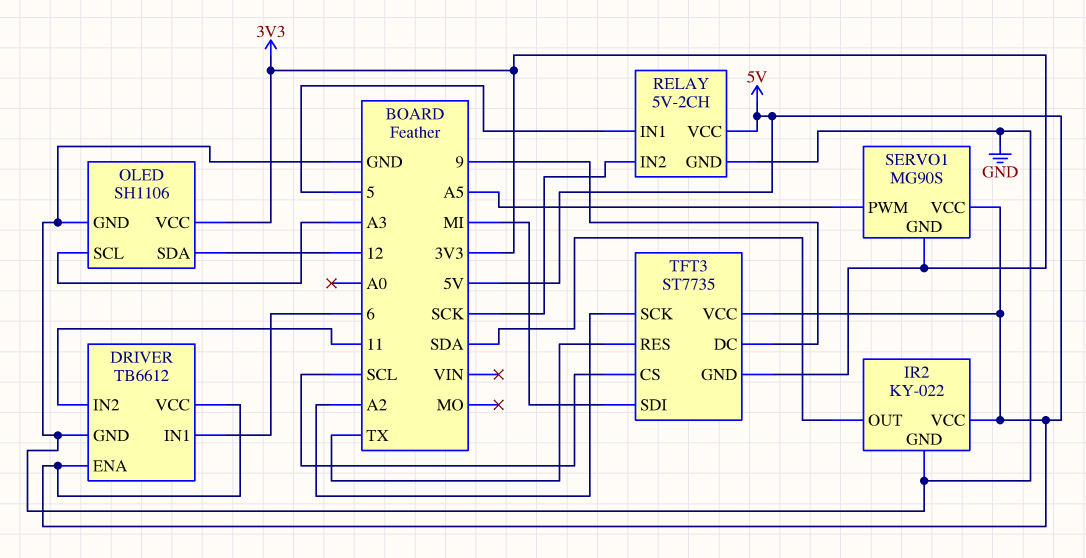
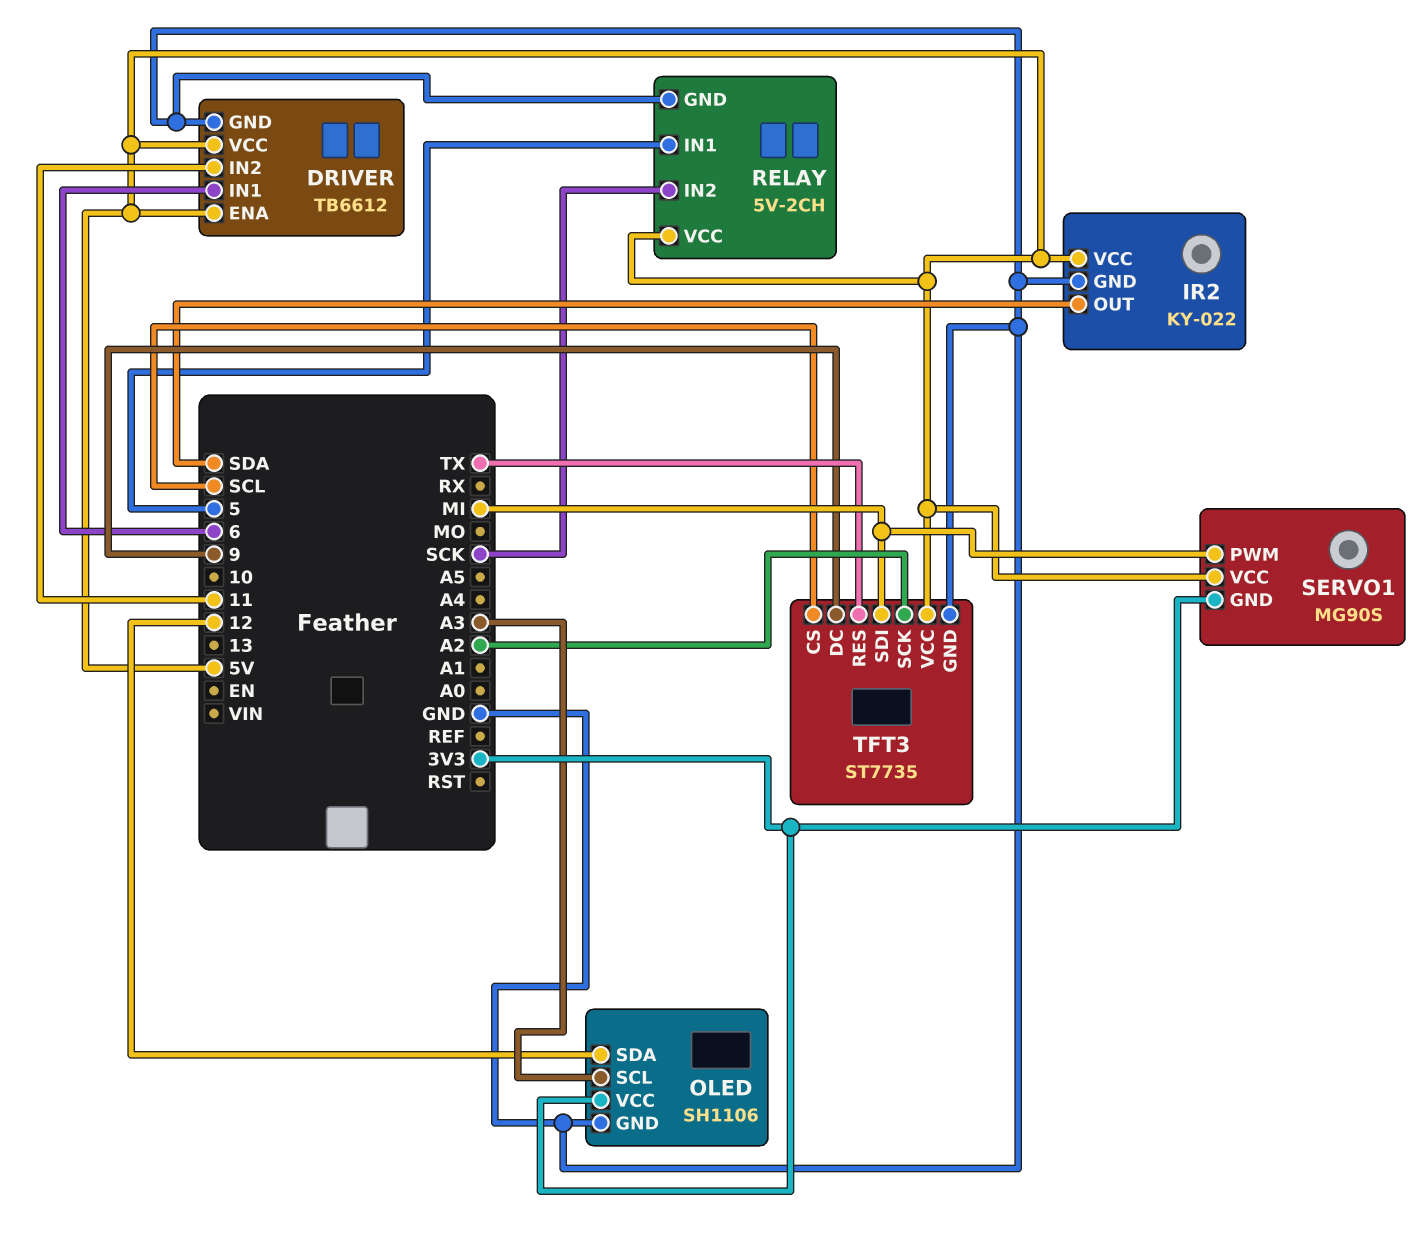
SERVO1 pin PWM: A5 -> MI
TFT3 pin GND: 3V3 -> GND

